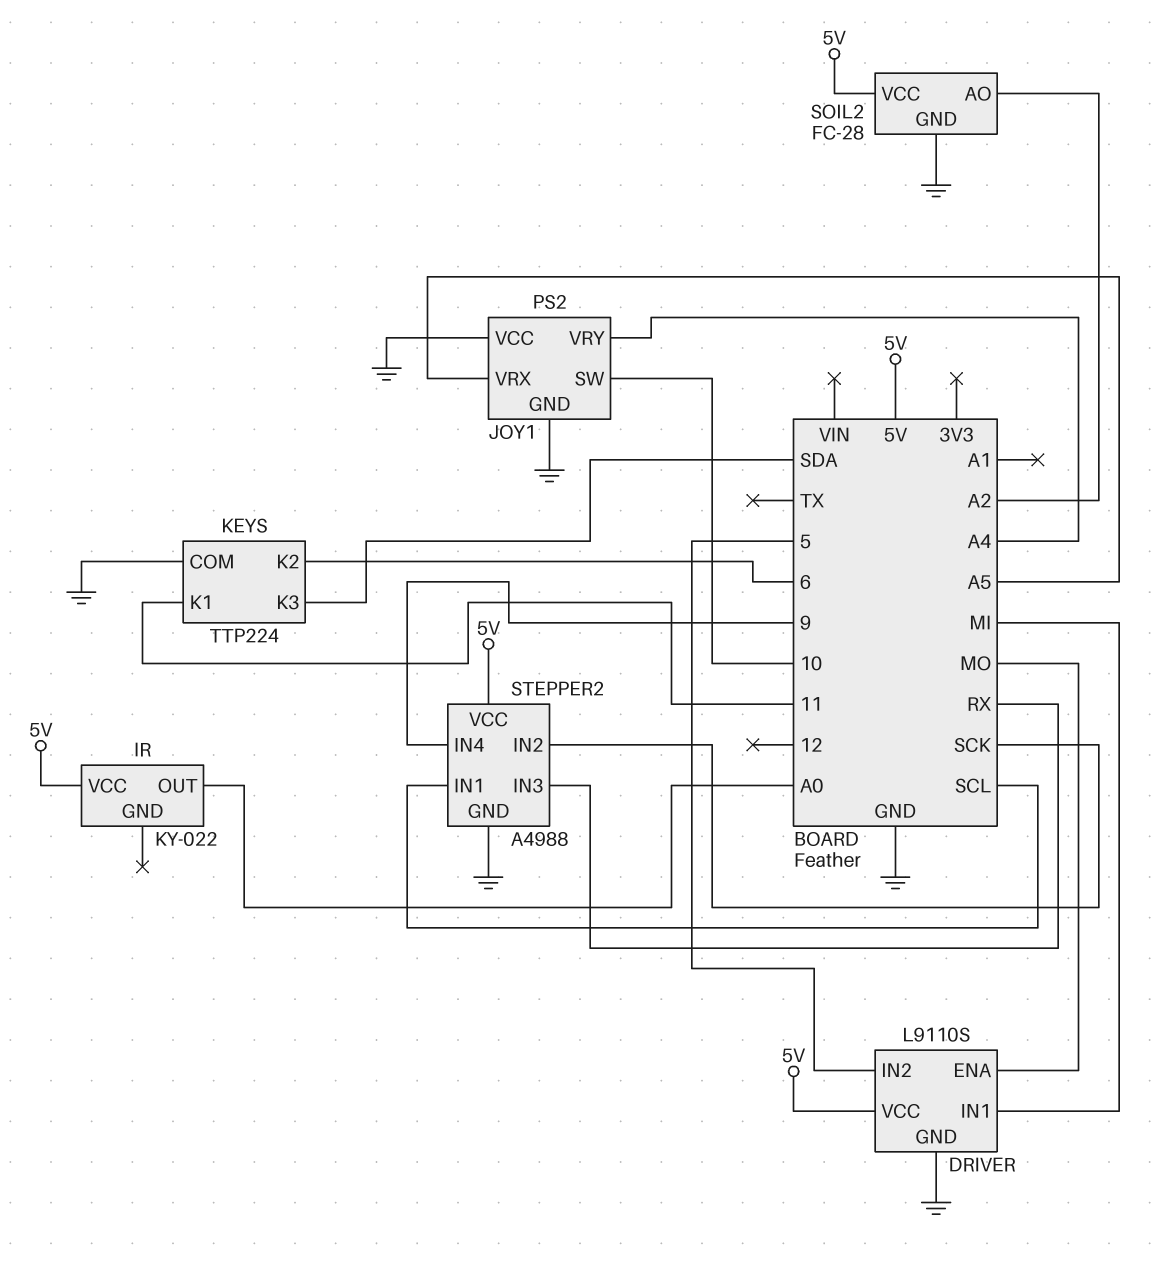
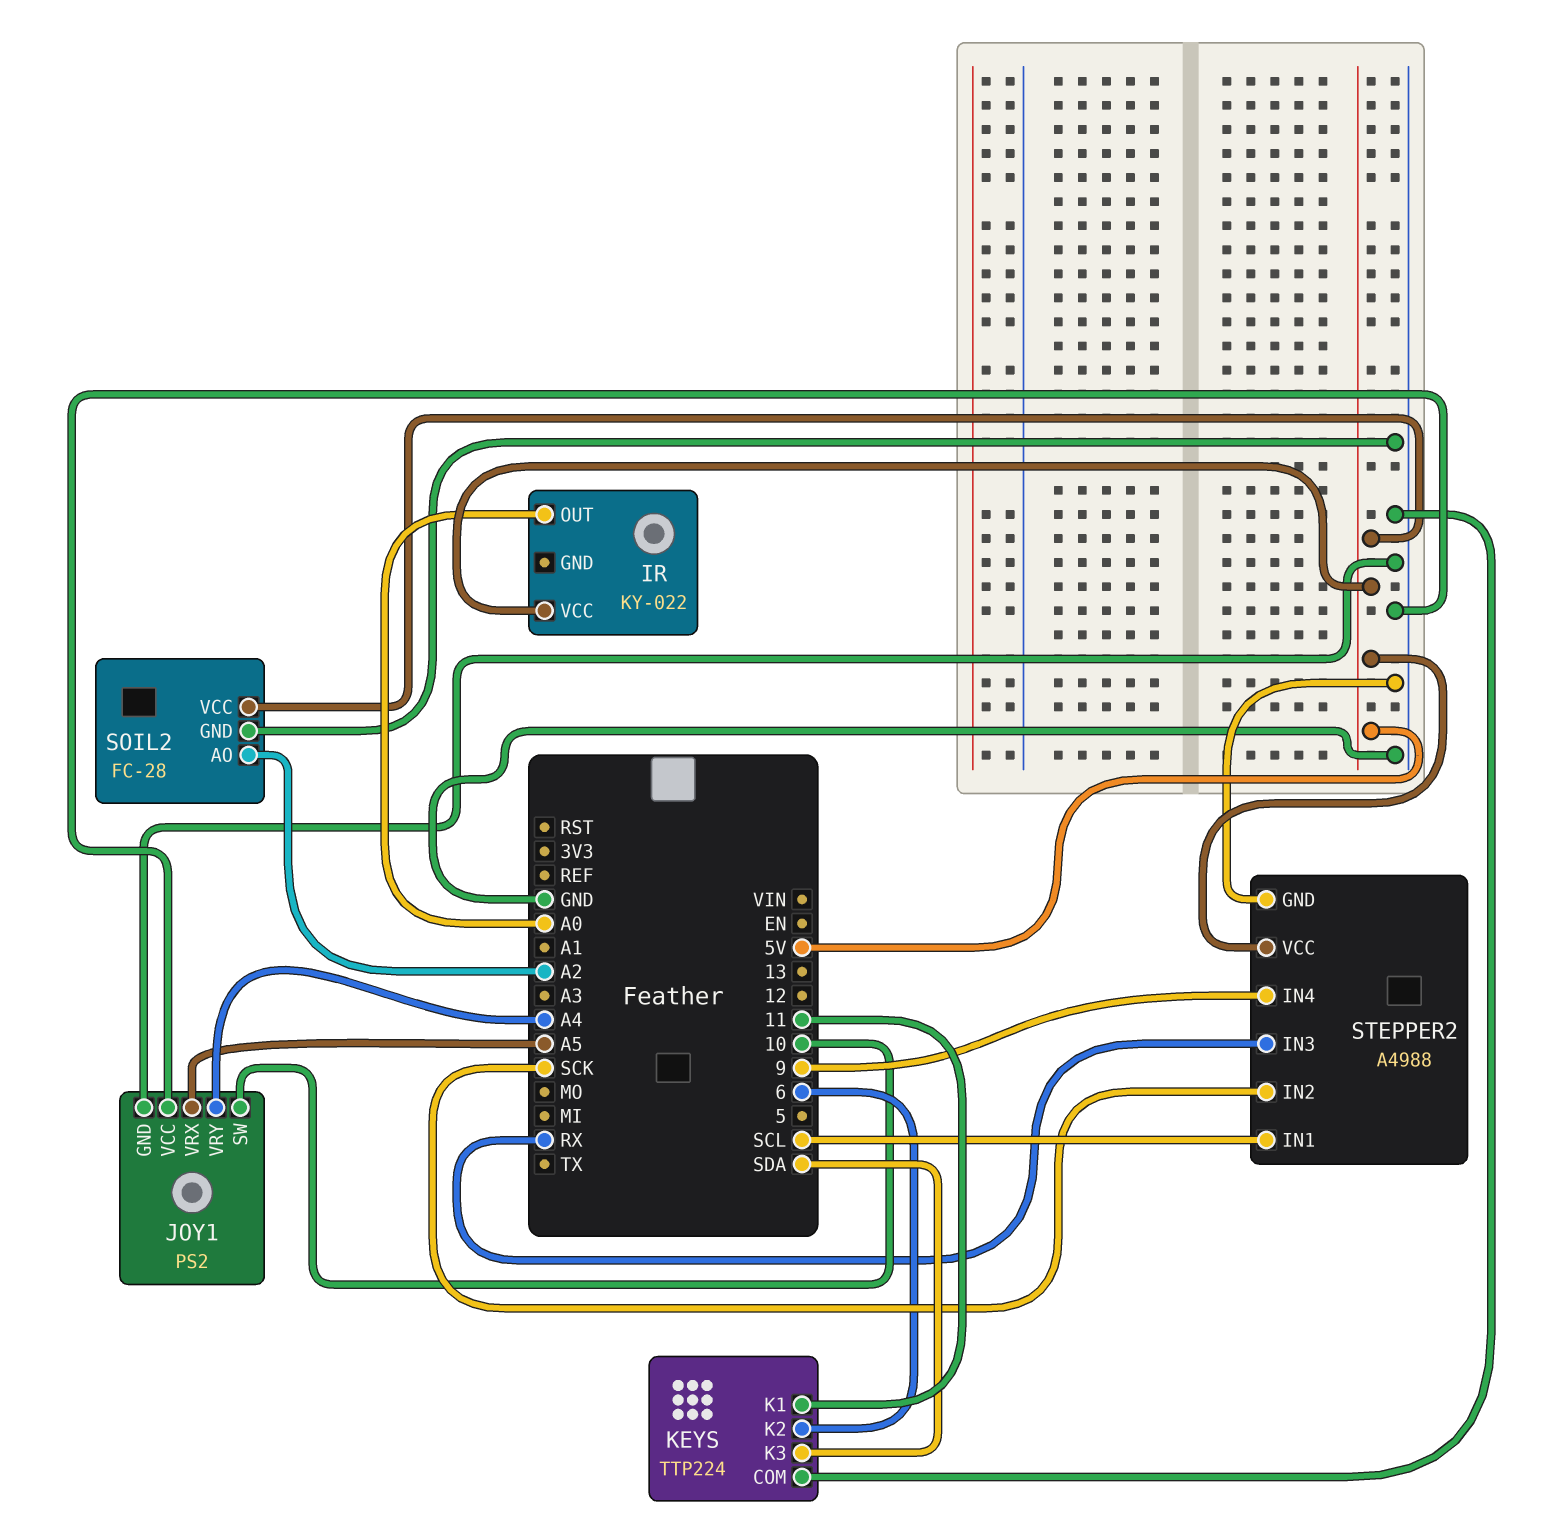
DRIVER: L9110S -> none
DRIVER pin ENA: MO -> none
DRIVER pin GND: GND -> none
DRIVER pin IN1: MI -> none
DRIVER pin IN2: 5 -> none
DRIVER pin VCC: 5V -> none

